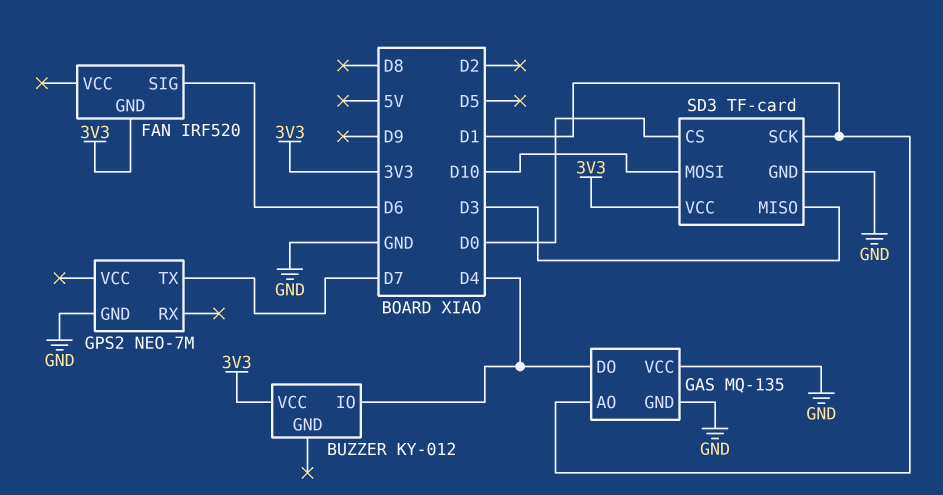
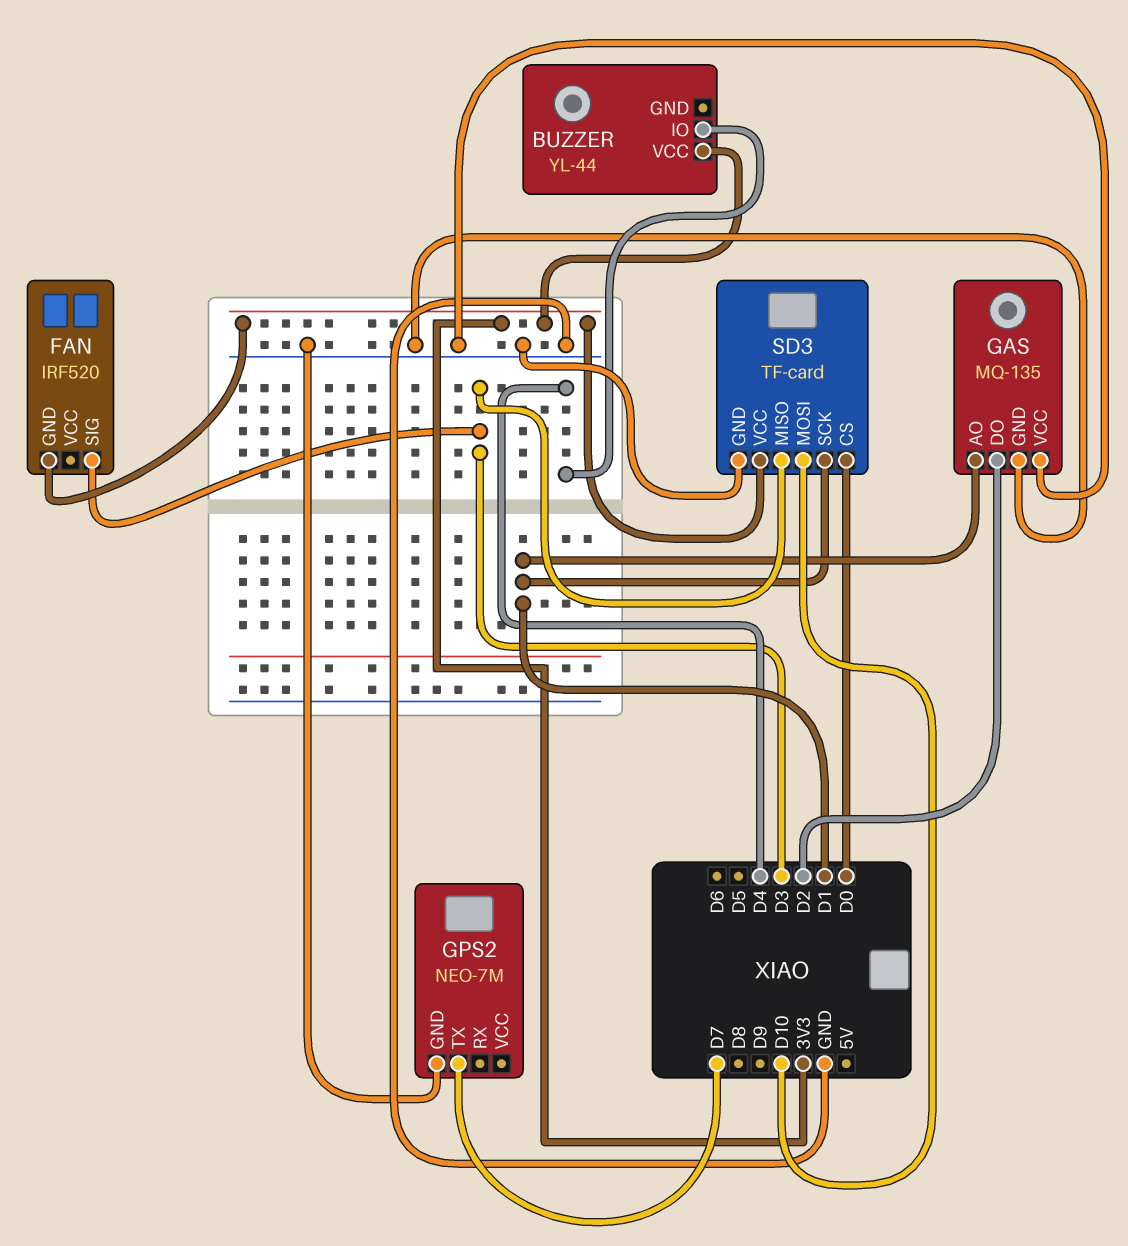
BUZZER: KY-012 -> YL-44
FAN pin SIG: D6 -> D3
GAS pin DO: D4 -> D2

